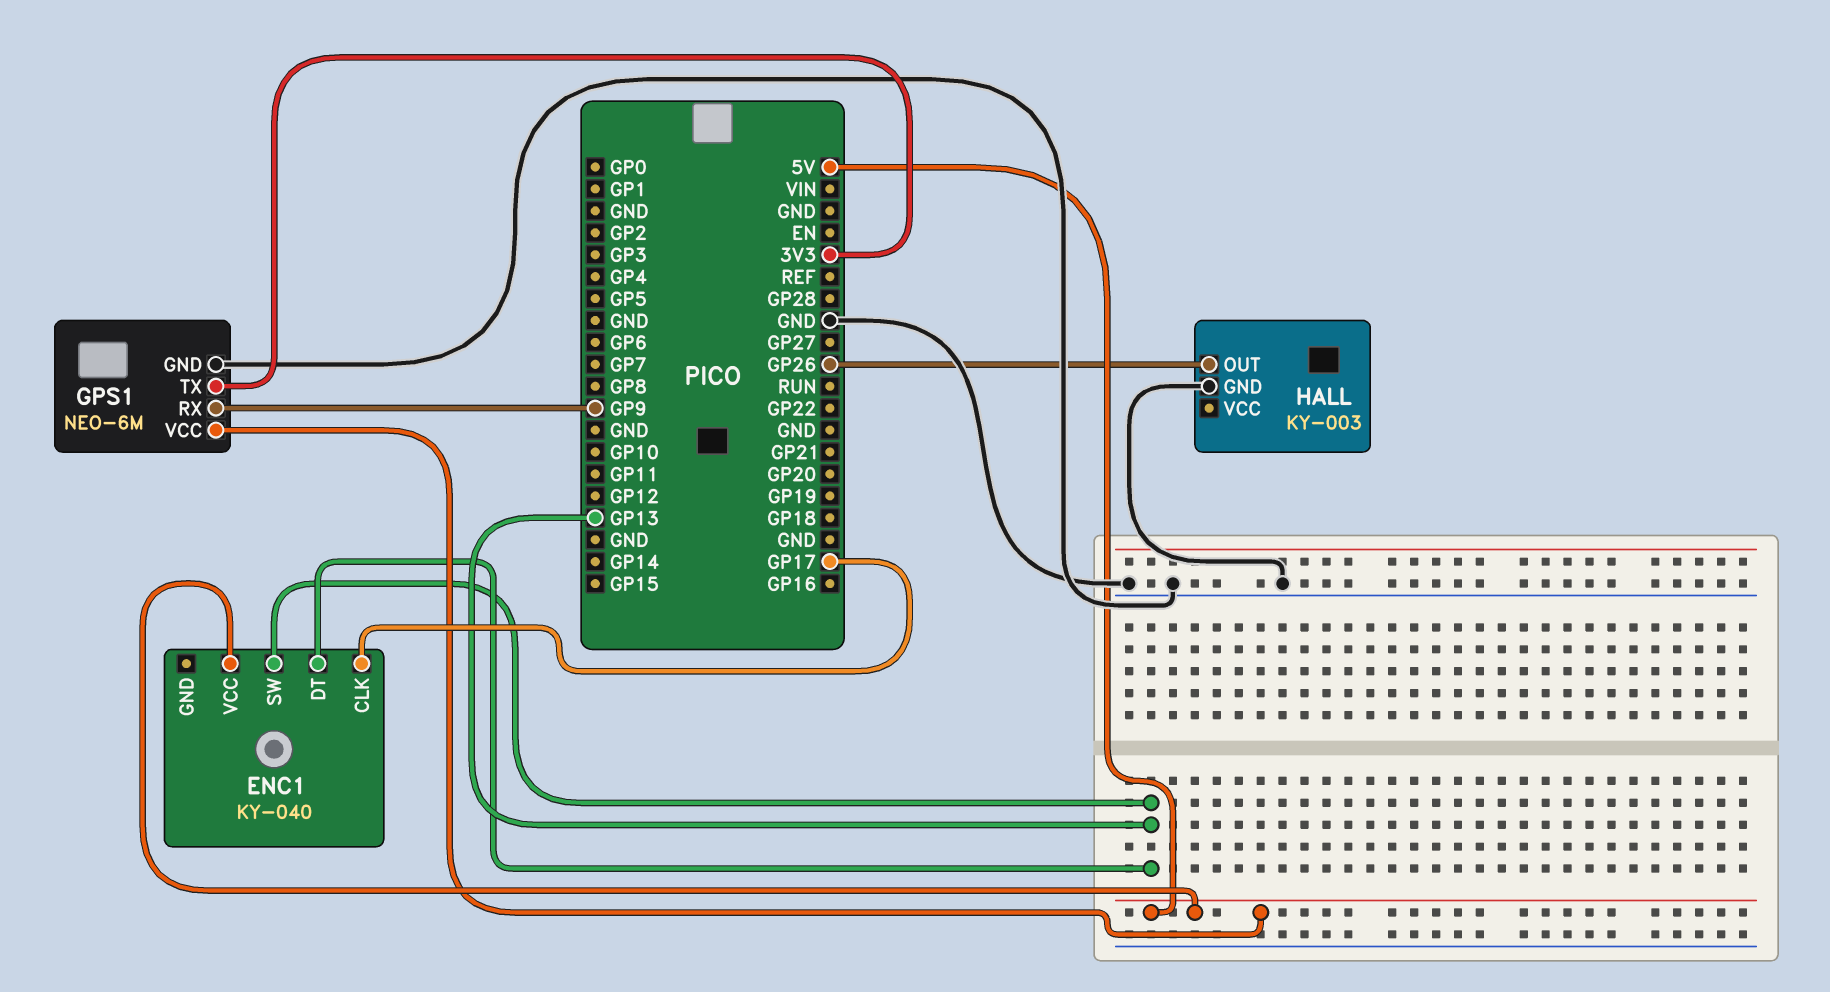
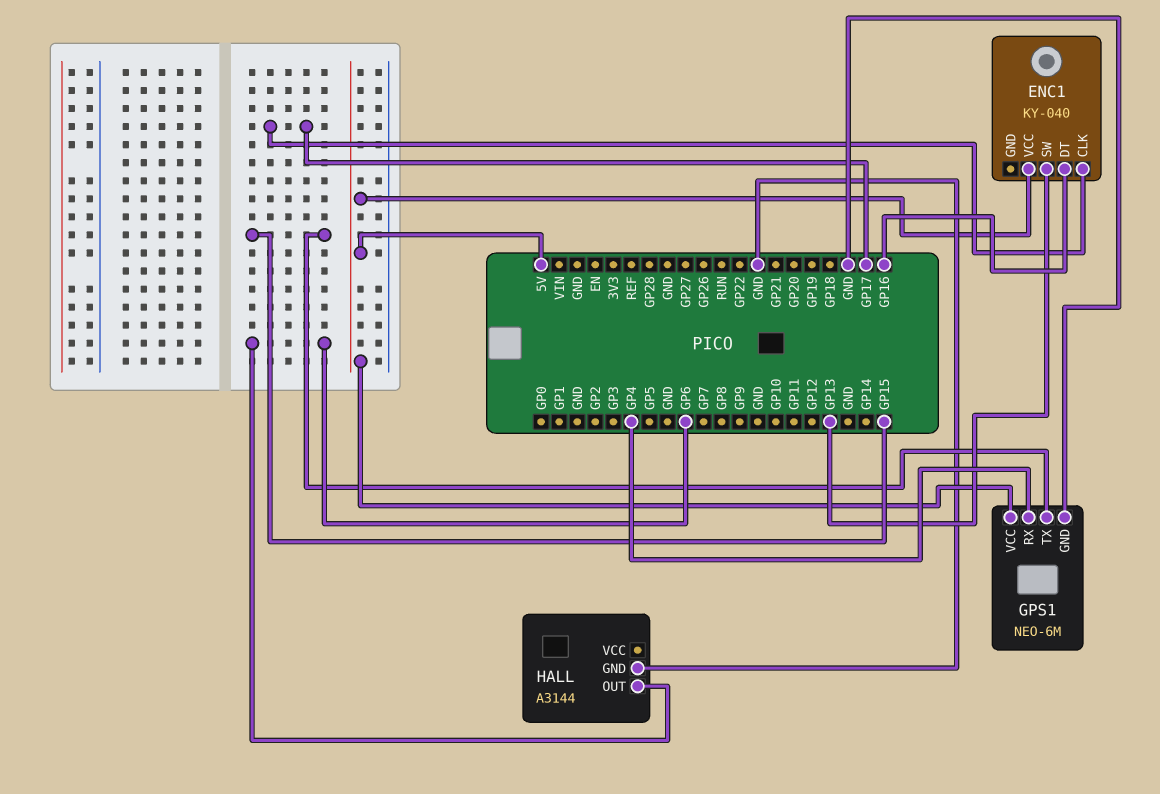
ENC1 pin DT: GP13 -> GP16
GPS1 pin RX: GP9 -> GP4
GPS1 pin TX: 3V3 -> GP15
HALL: KY-003 -> A3144
HALL pin OUT: GP26 -> GP6

